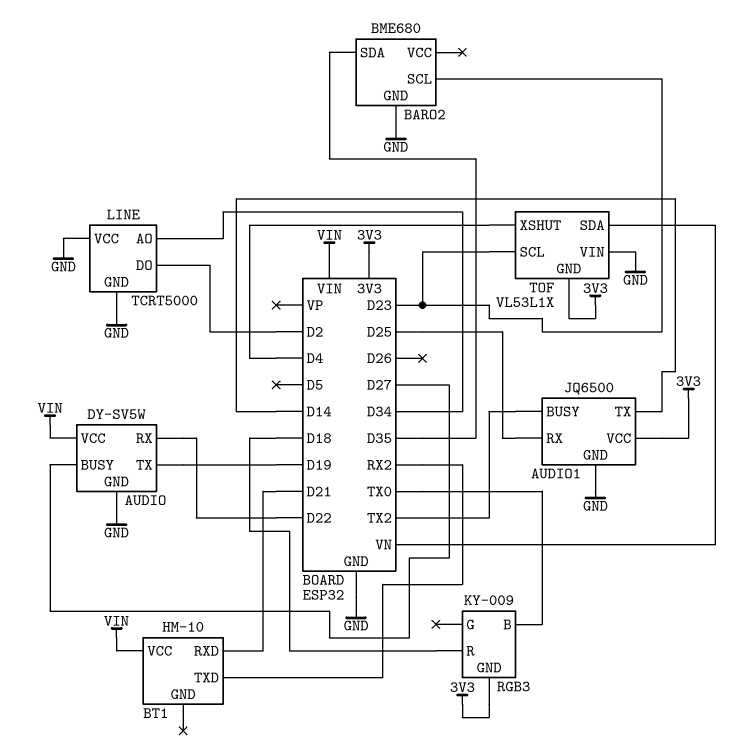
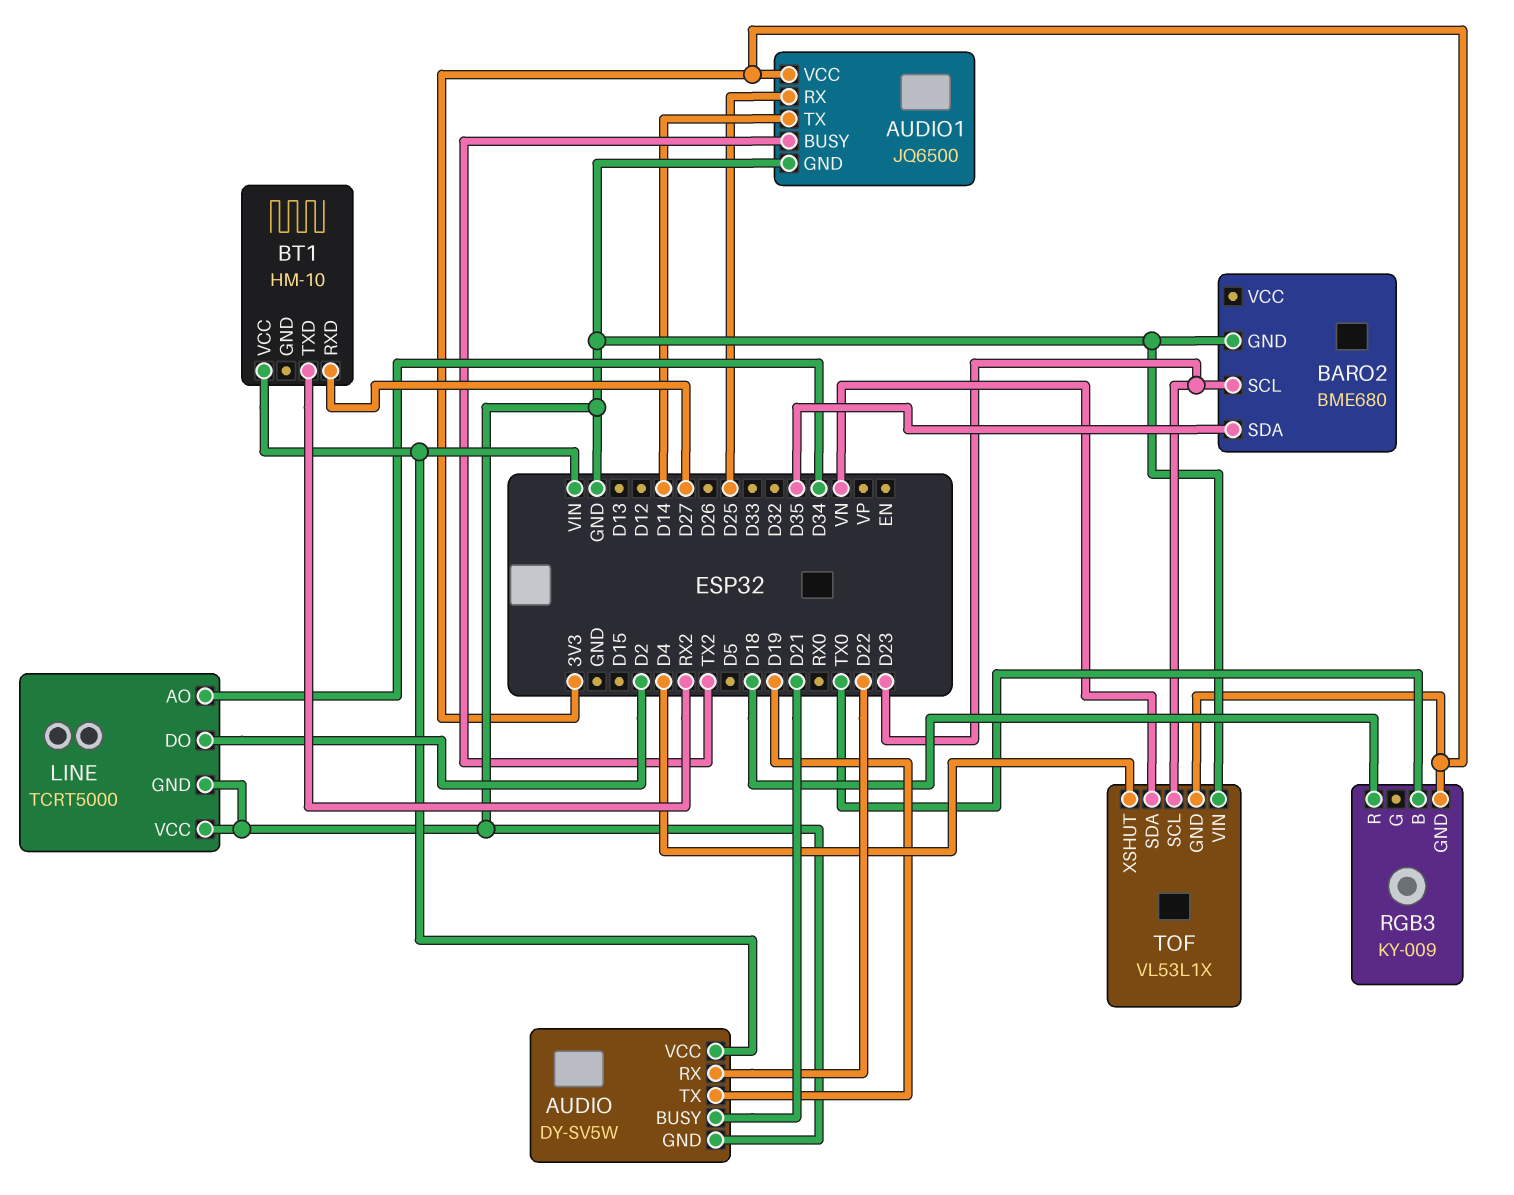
AUDIO pin BUSY: D27 -> D21
BT1 pin RXD: D21 -> D27

